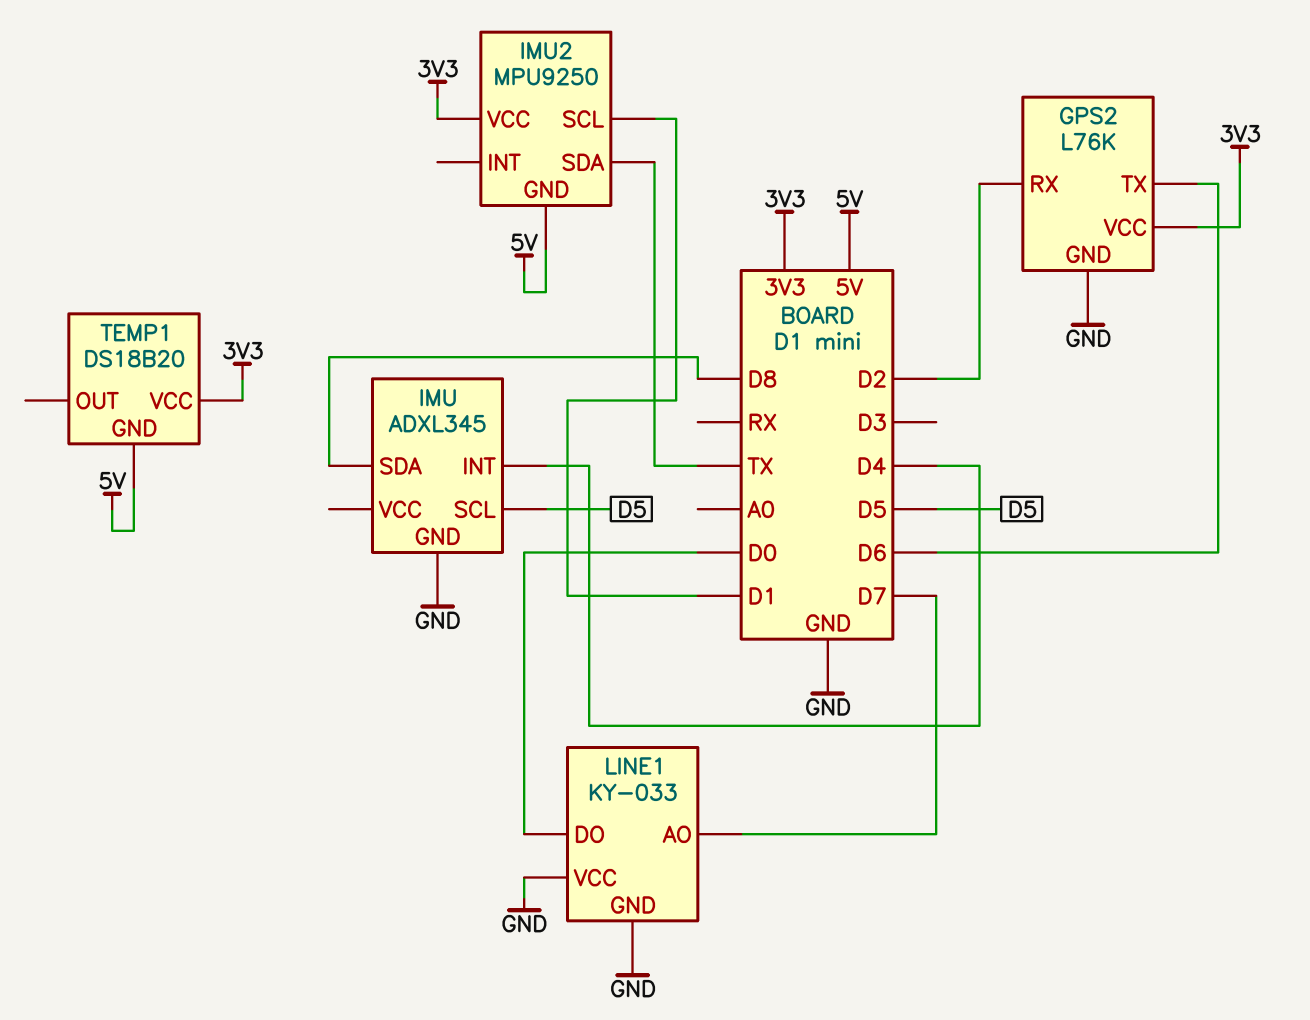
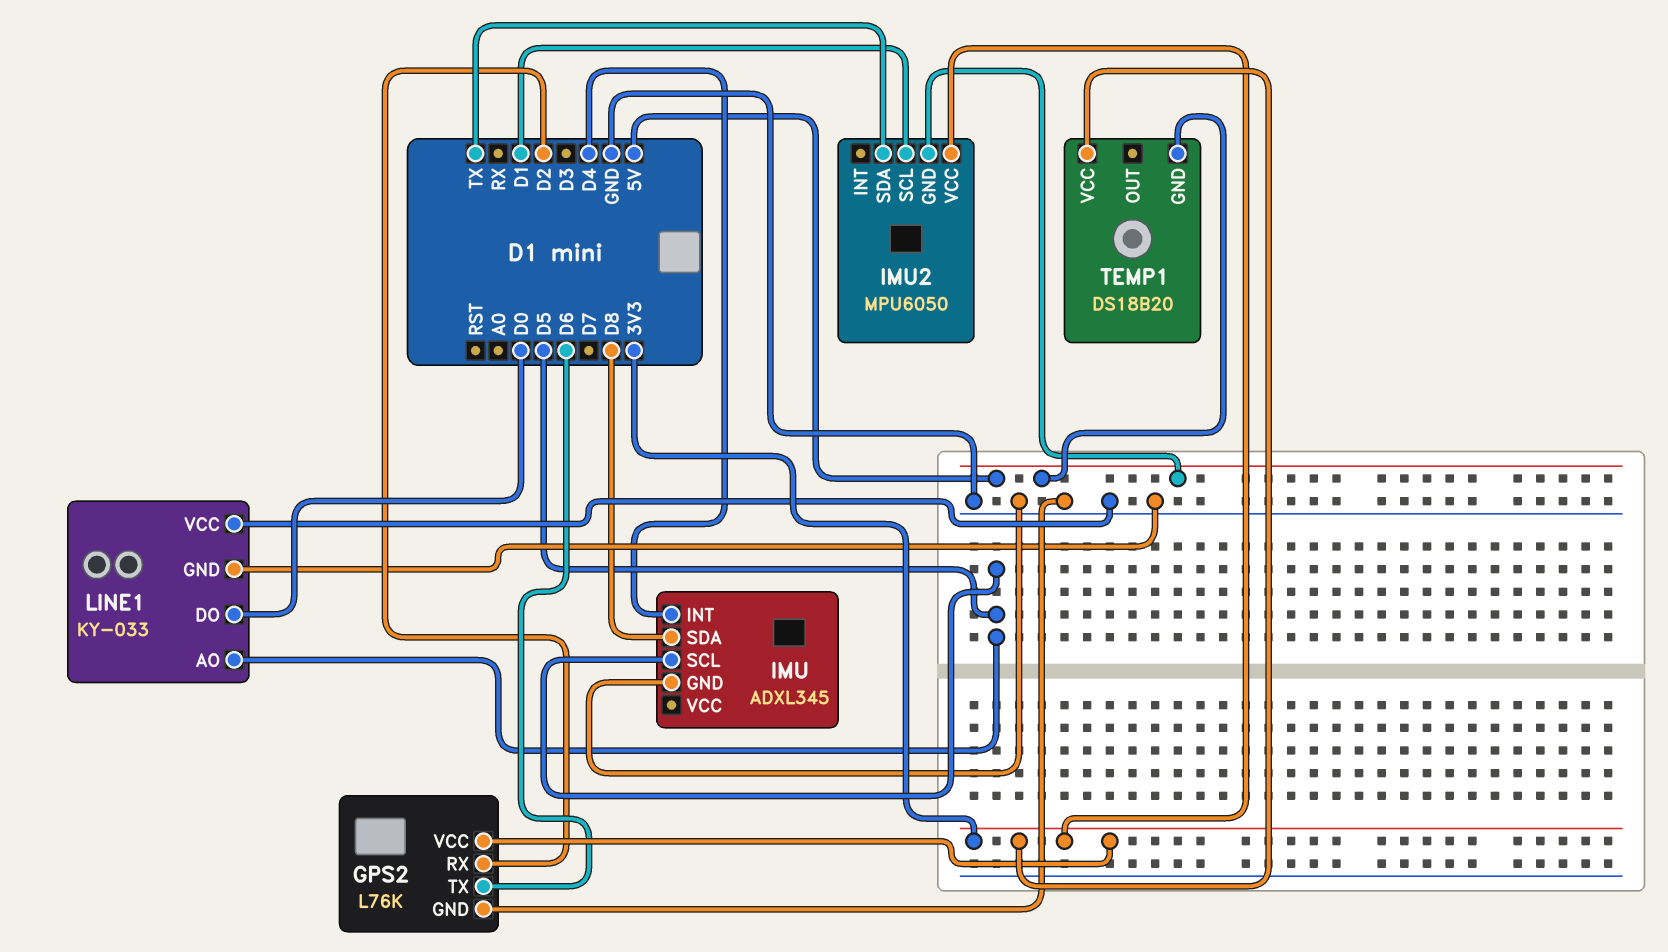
IMU2: MPU9250 -> MPU6050
LINE1 pin AO: D7 -> D5

